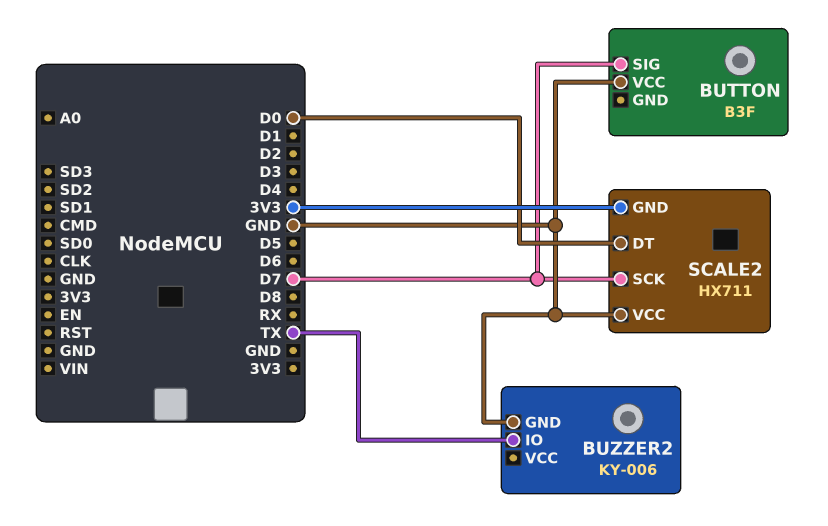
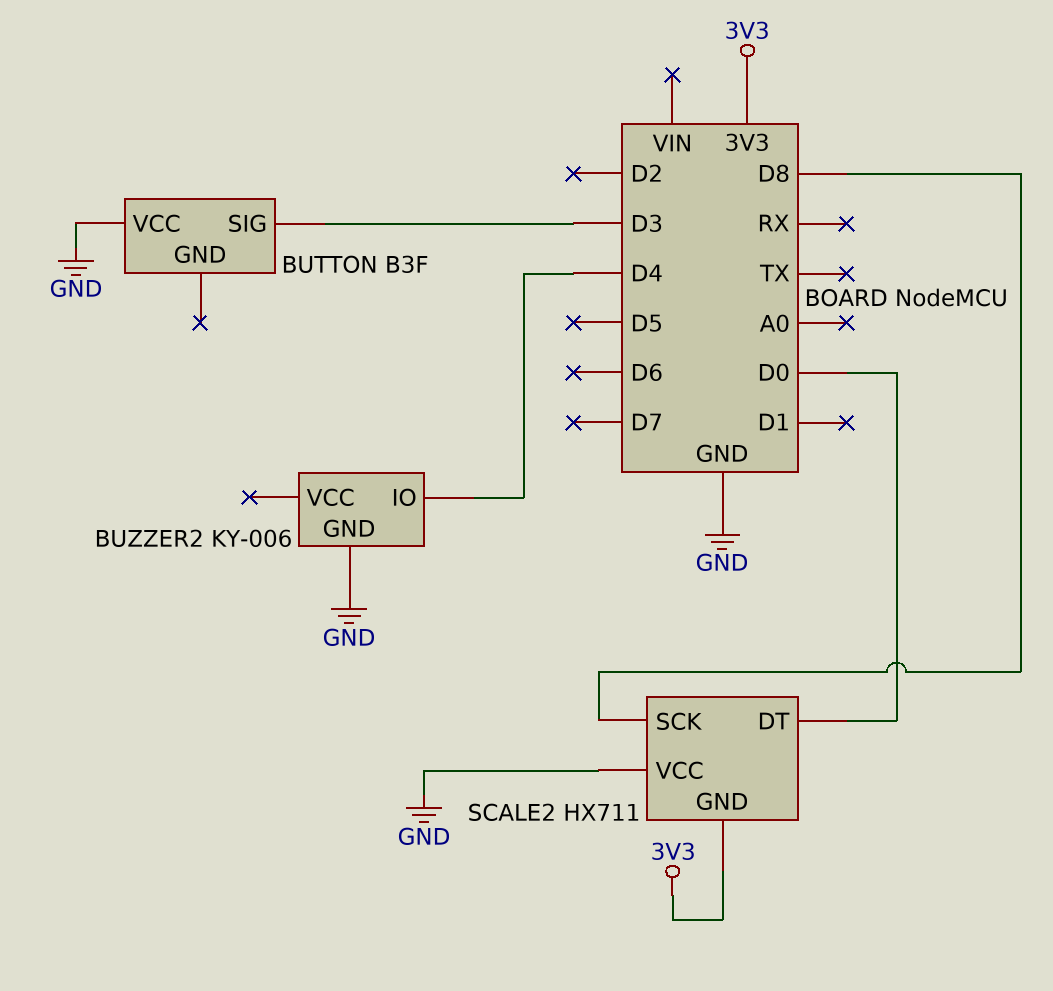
BUTTON pin SIG: D7 -> D3
BUZZER2 pin IO: TX -> D4
SCALE2 pin SCK: D7 -> D8

